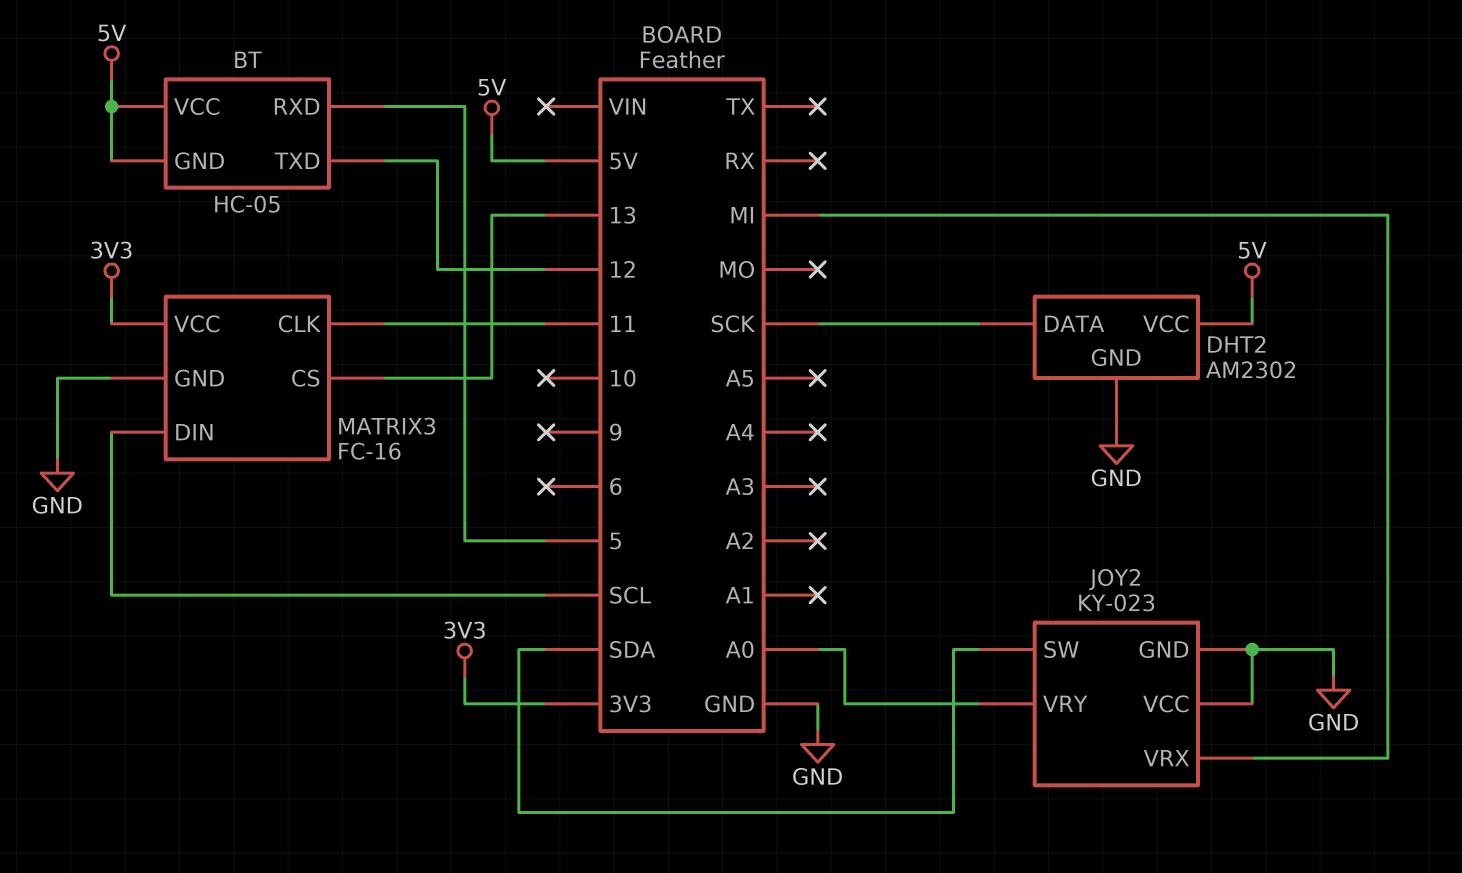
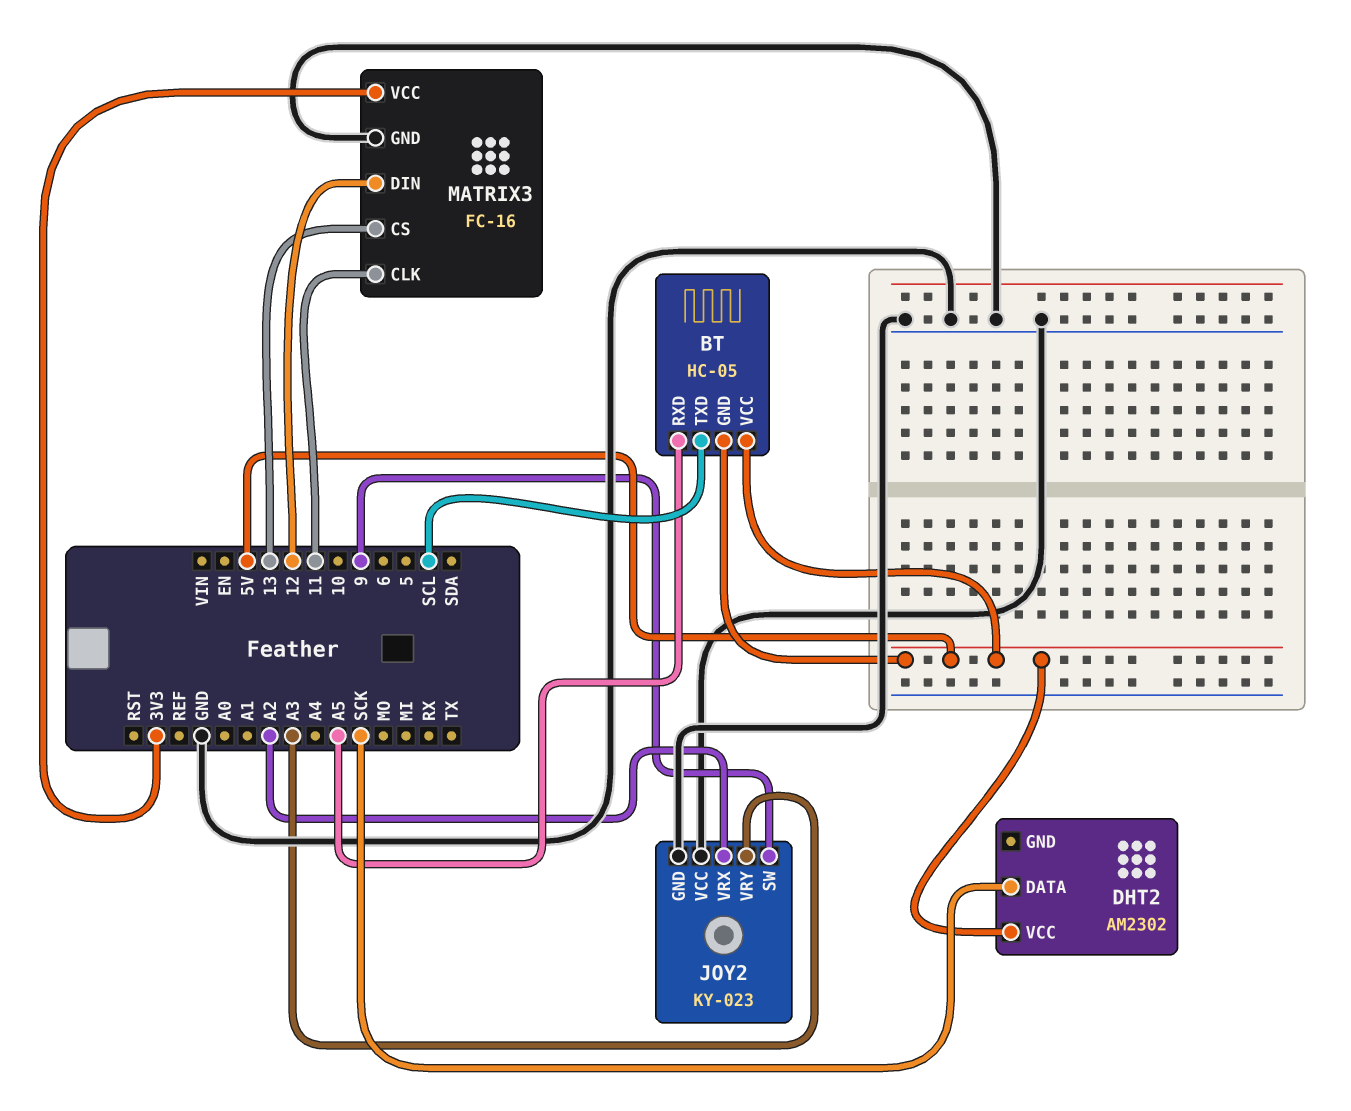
BT pin RXD: 5 -> A5
BT pin TXD: 12 -> SCL
DHT2 pin GND: GND -> none
JOY2 pin SW: SDA -> 9
JOY2 pin VRX: MI -> A2
JOY2 pin VRY: A0 -> A3
MATRIX3 pin DIN: SCL -> 12

